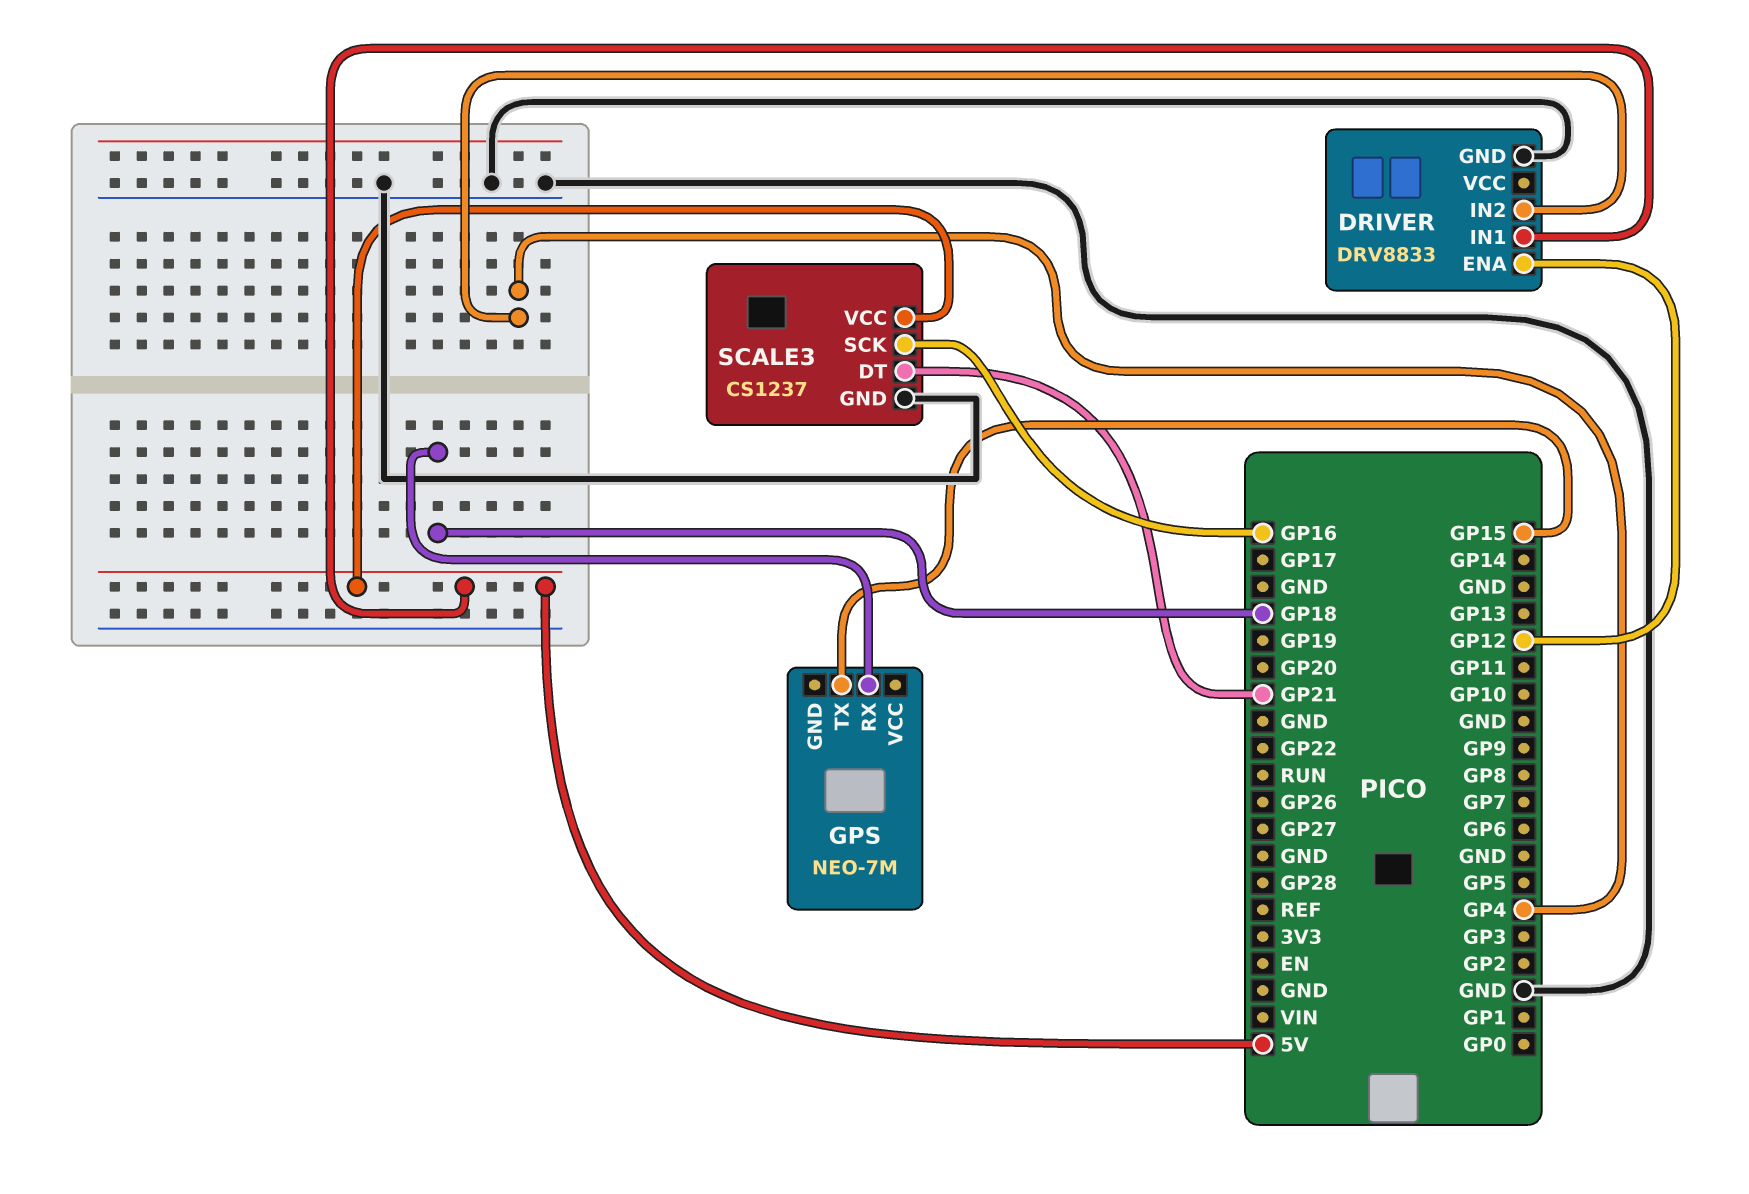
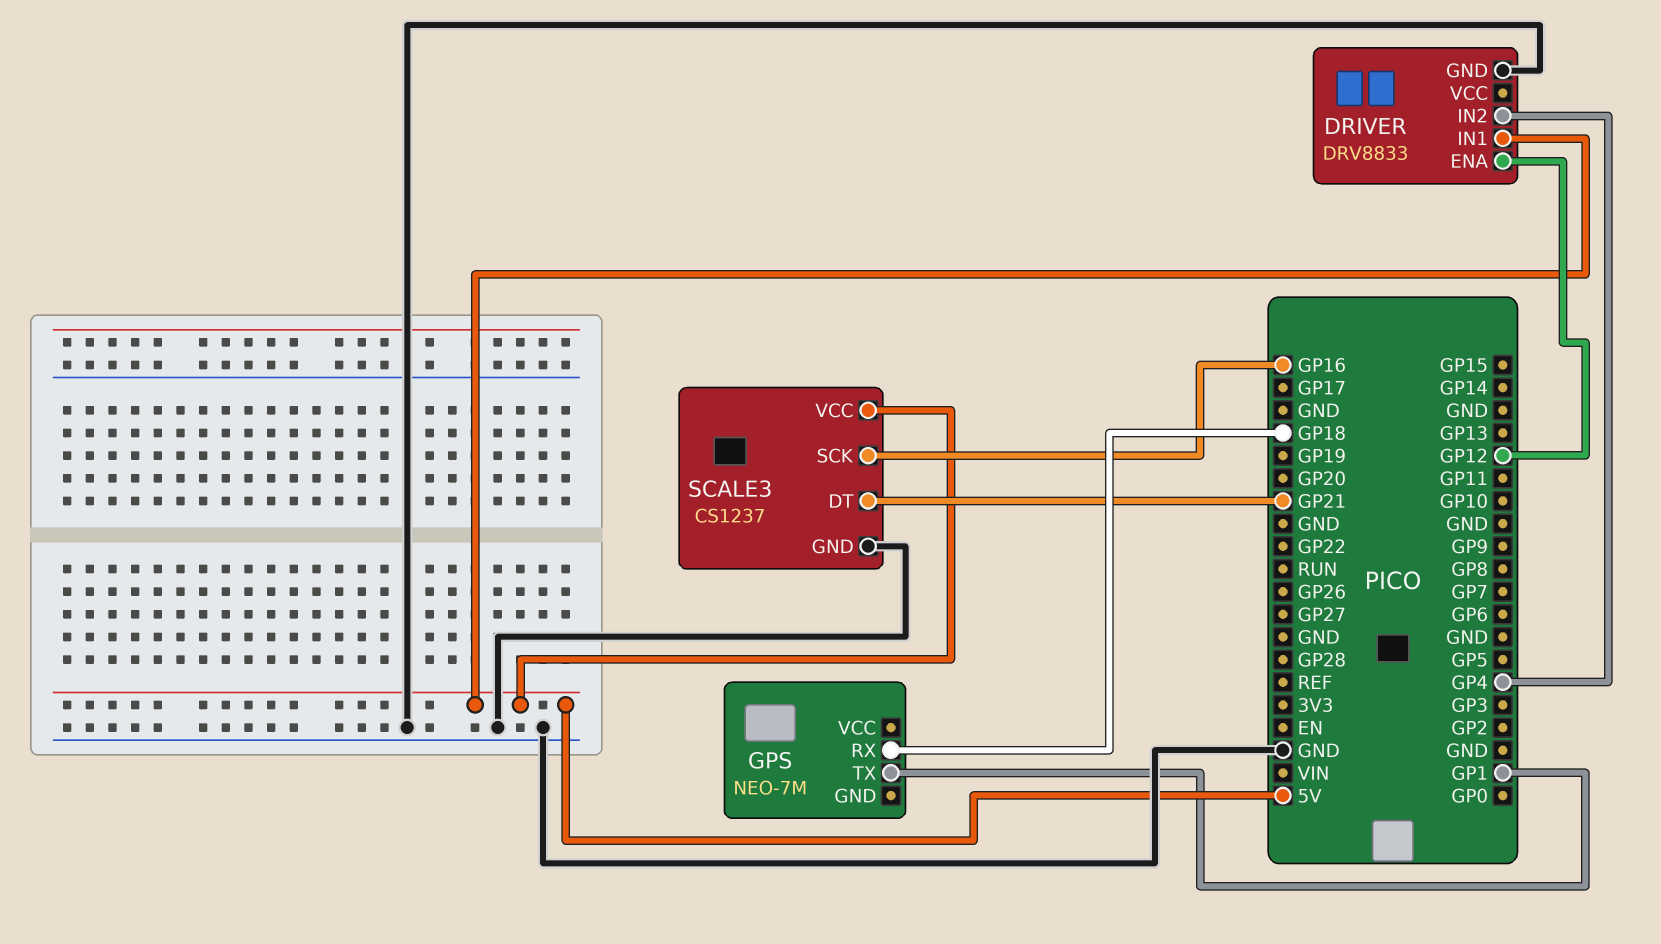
GPS pin TX: GP15 -> GP1

